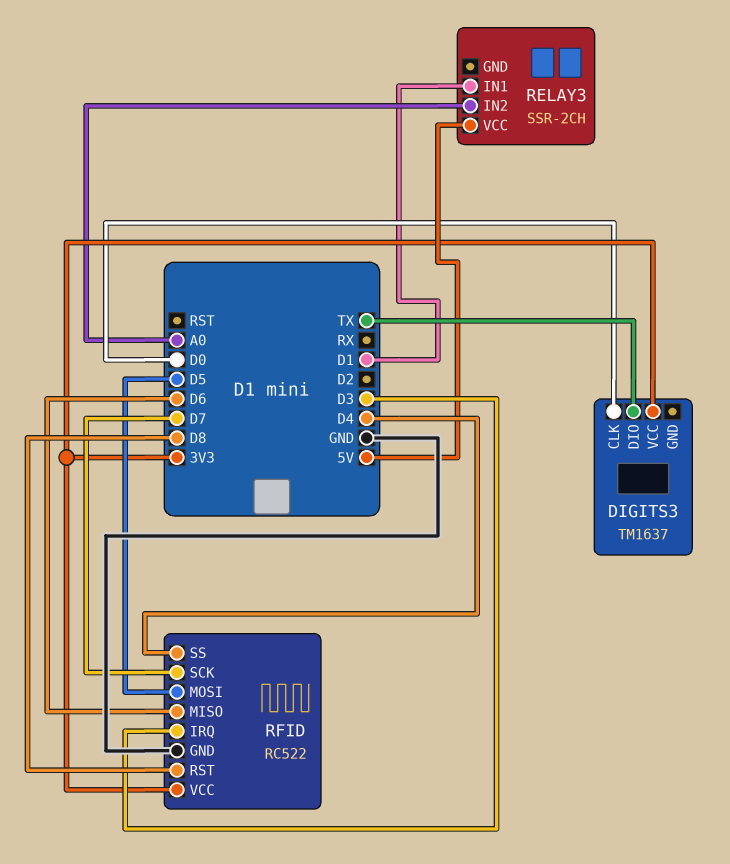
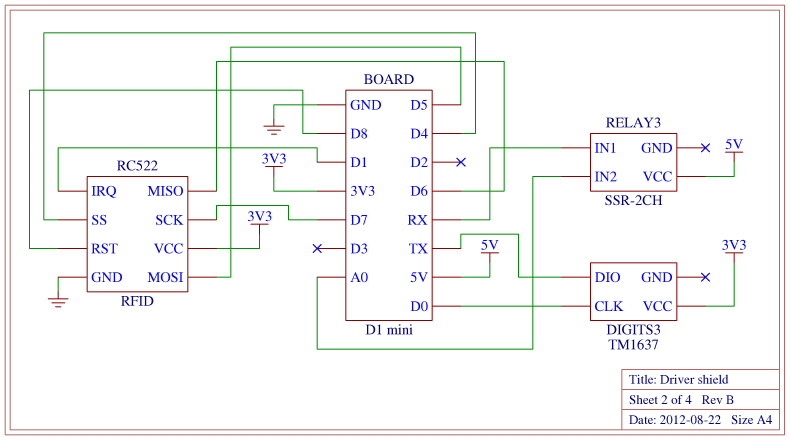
RELAY3 pin IN1: D1 -> RX
RFID pin IRQ: D3 -> D1

